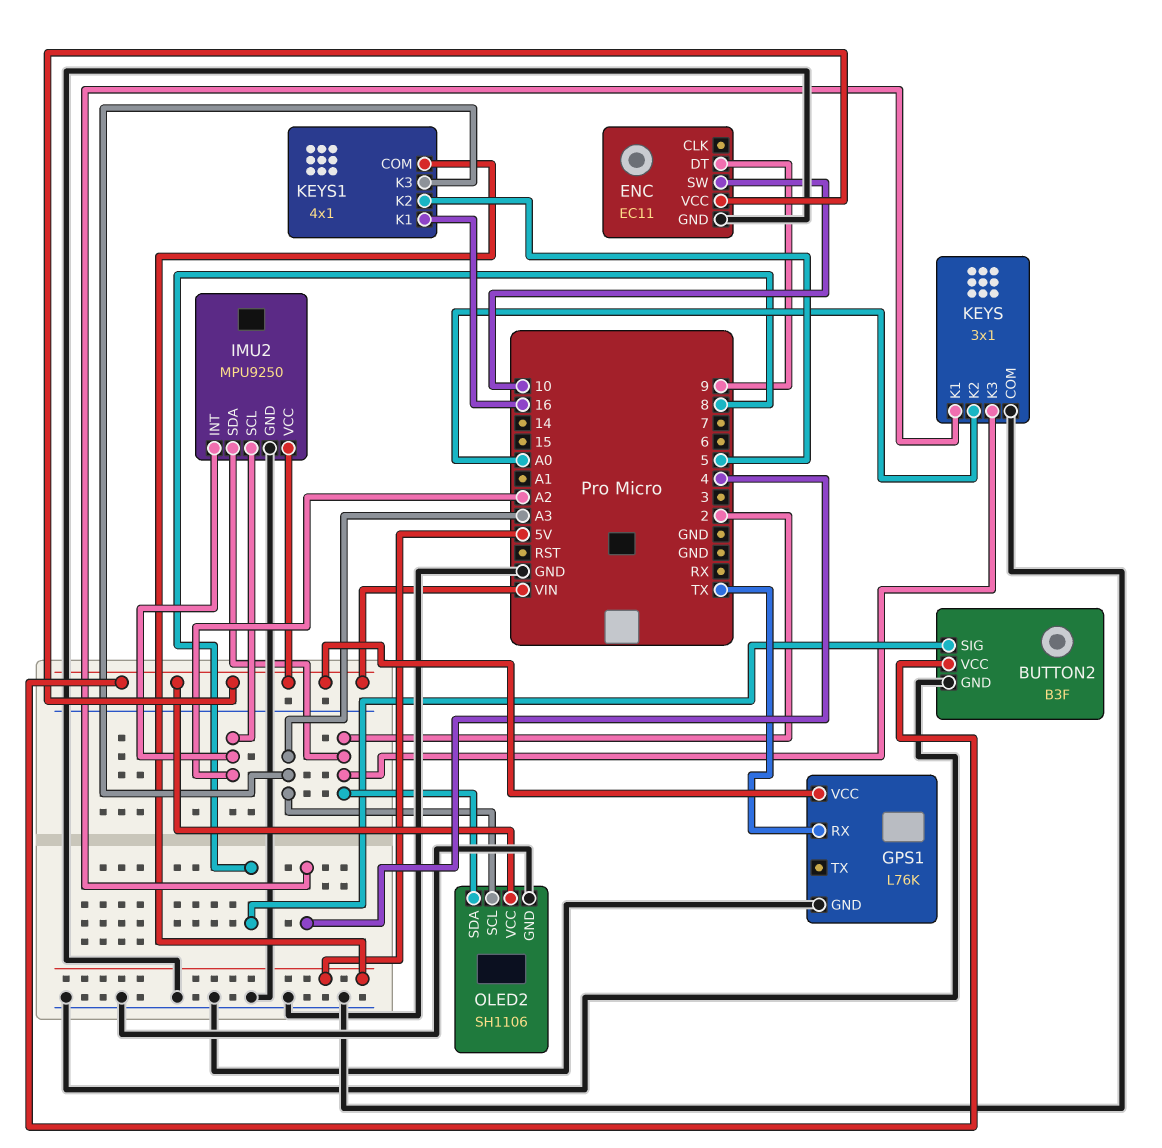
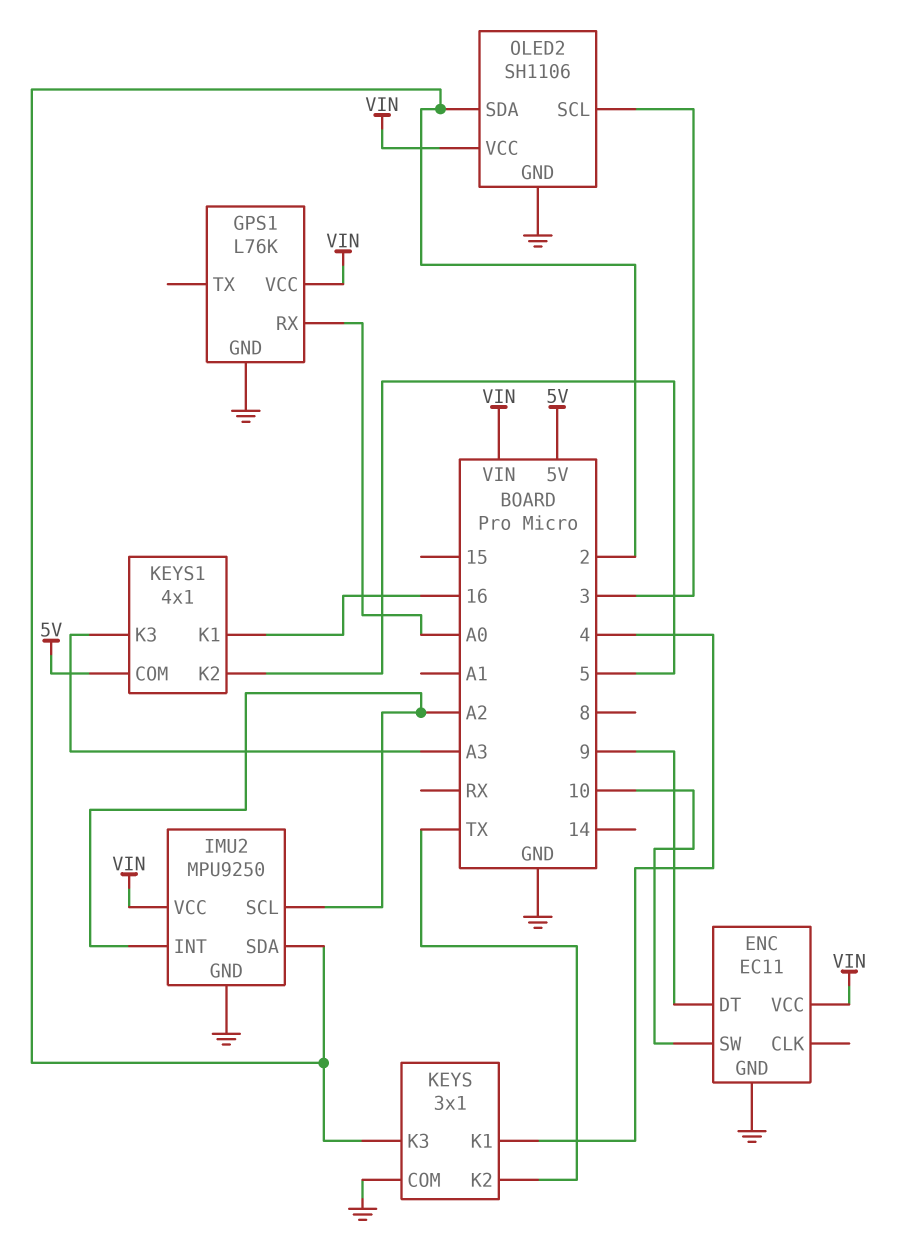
BUTTON2: B3F -> none
BUTTON2 pin GND: GND -> none
BUTTON2 pin SIG: 8 -> none
BUTTON2 pin VCC: VIN -> none
GPS1 pin RX: TX -> A0
KEYS pin K2: A0 -> TX
OLED2 pin SCL: A3 -> 3

